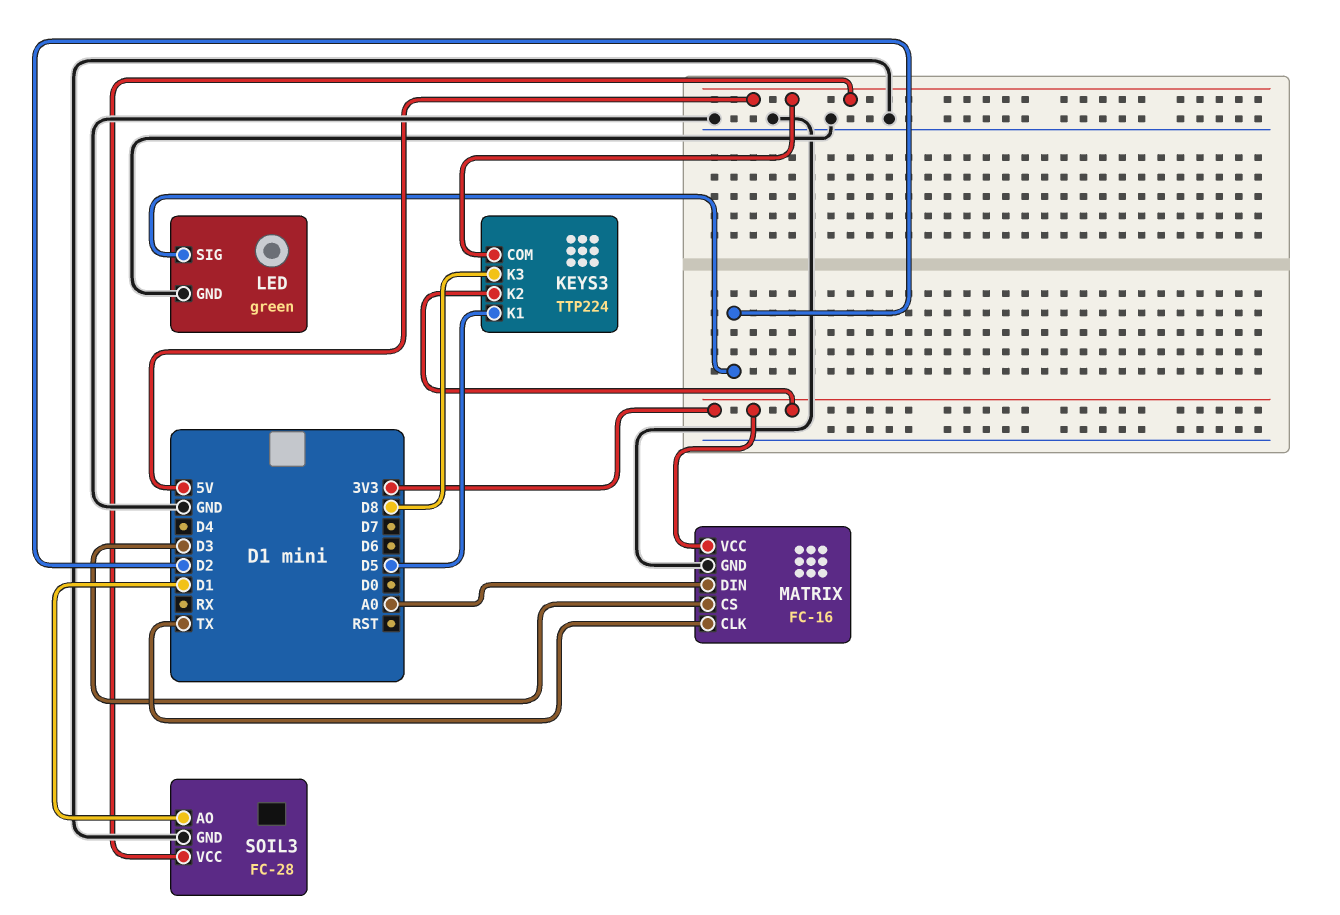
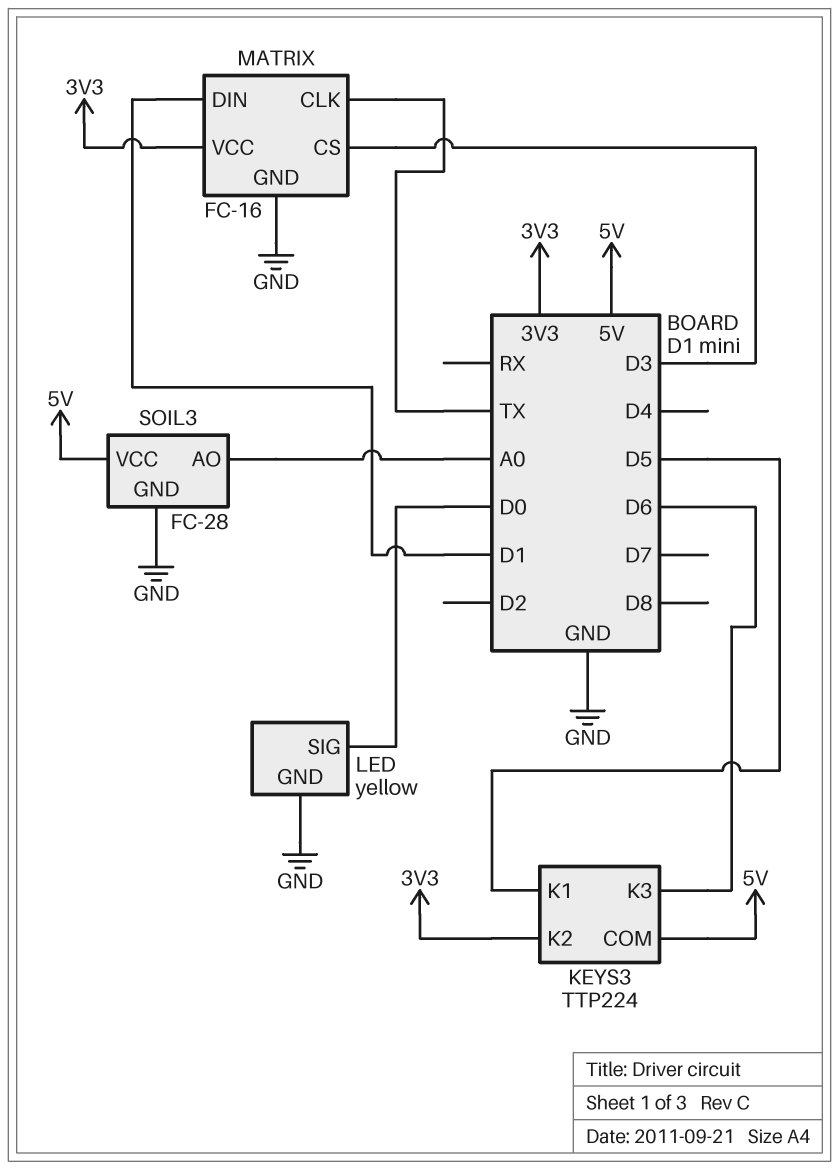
KEYS3 pin K3: D8 -> D6
LED: green -> yellow
LED pin SIG: D2 -> D0
MATRIX pin DIN: A0 -> D1
SOIL3 pin AO: D1 -> A0

